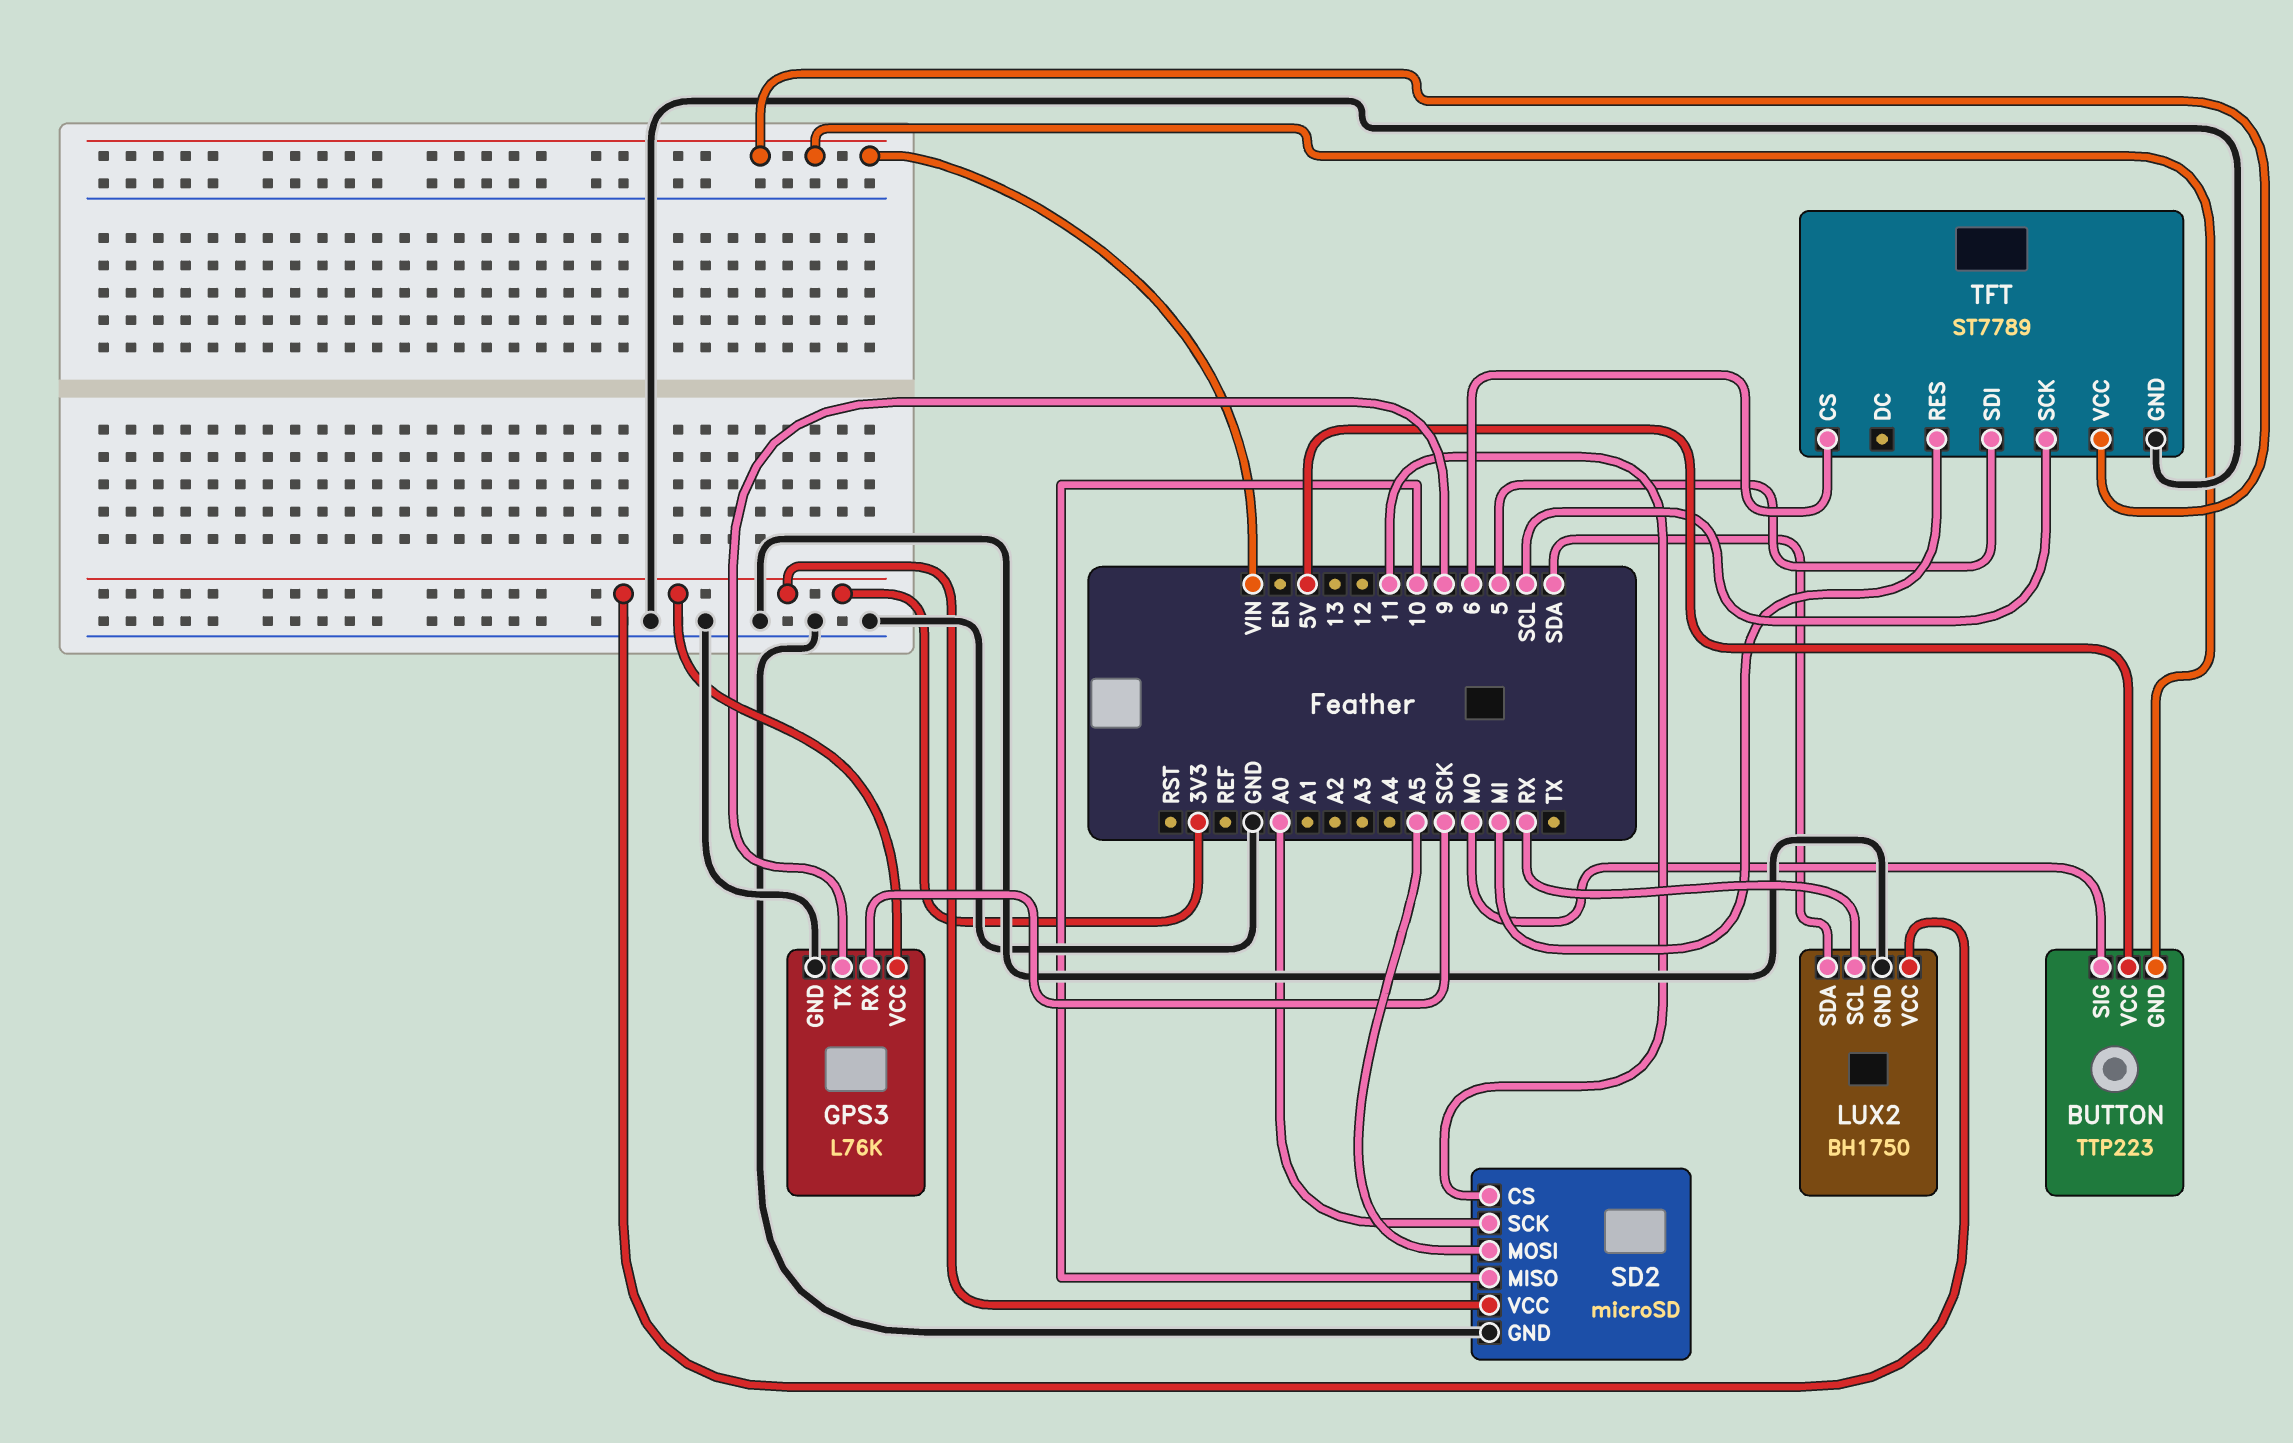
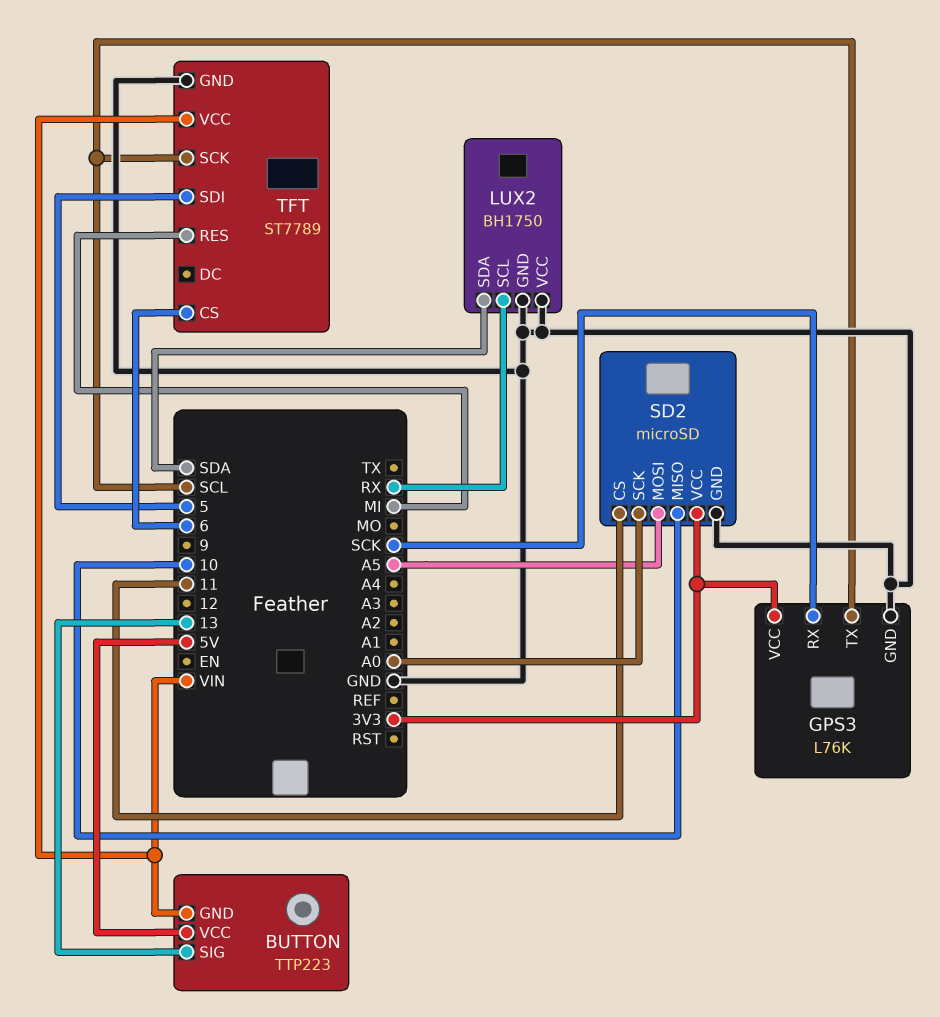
BUTTON pin SIG: MO -> 13
GPS3 pin TX: 9 -> SCL
LUX2 pin VCC: 3V3 -> GND

